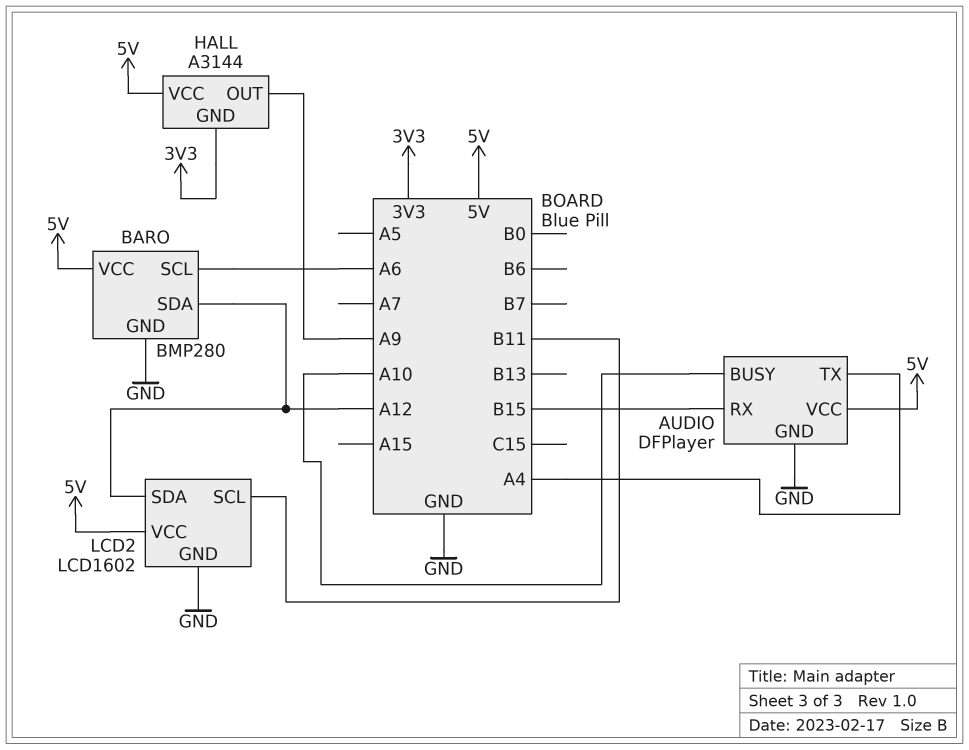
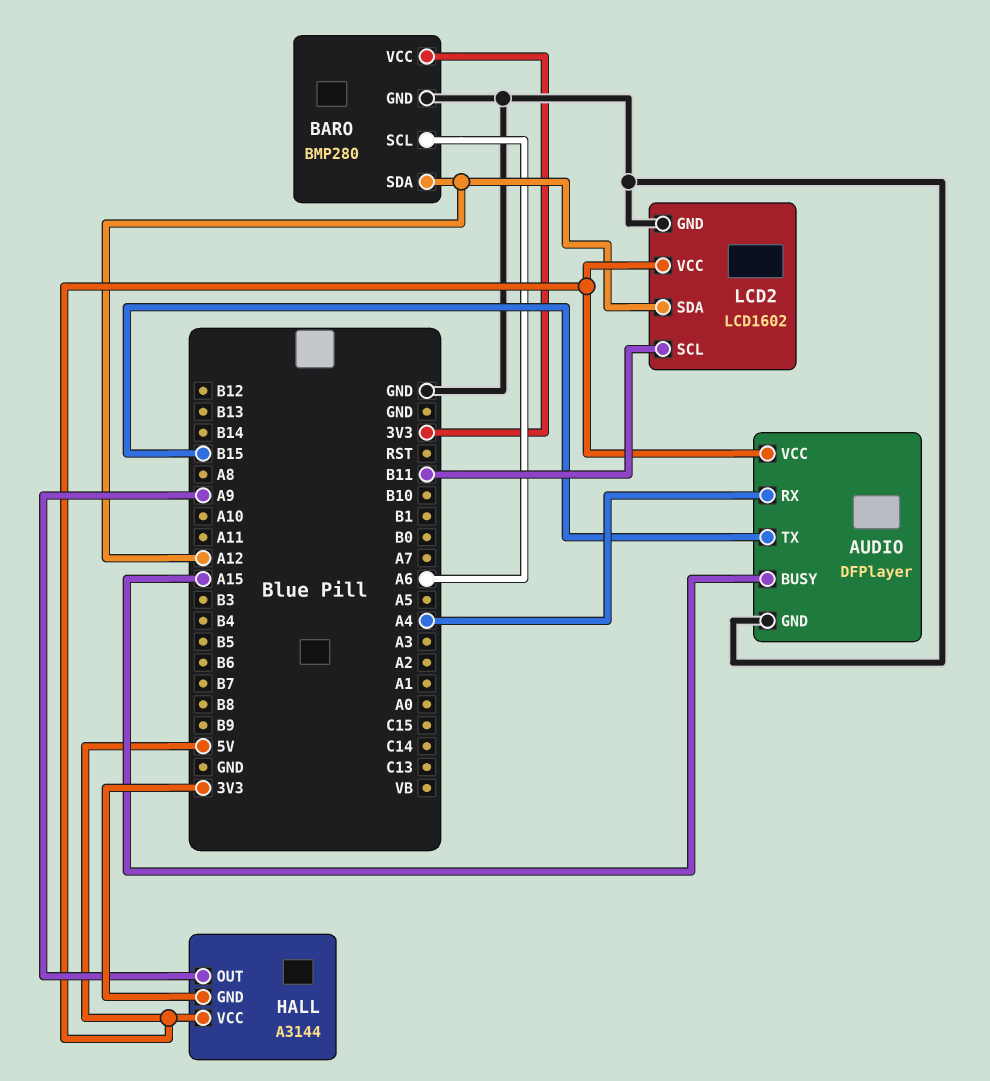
AUDIO pin BUSY: A10 -> A15
AUDIO pin RX: B15 -> A4
AUDIO pin TX: A4 -> B15
BARO pin VCC: 5V -> 3V3

